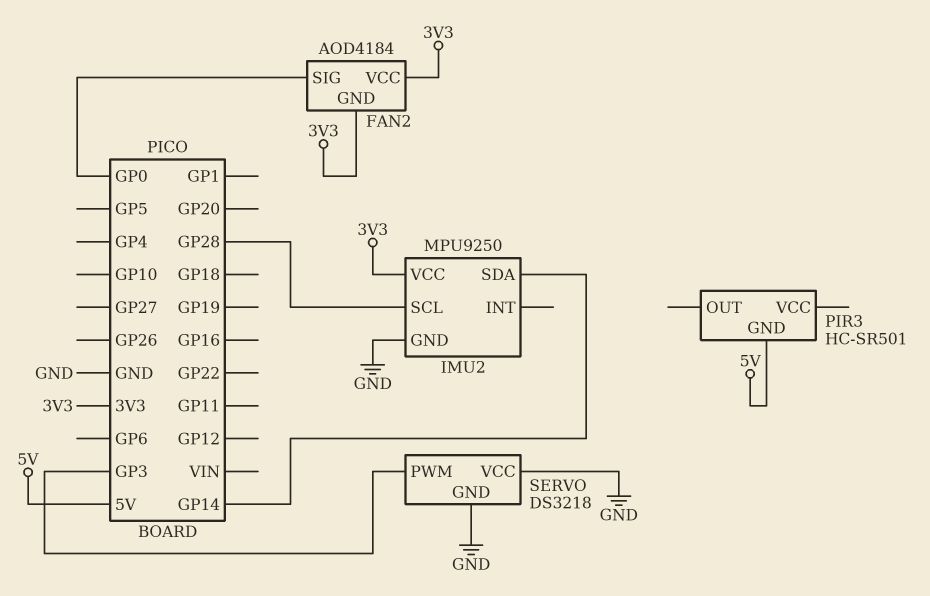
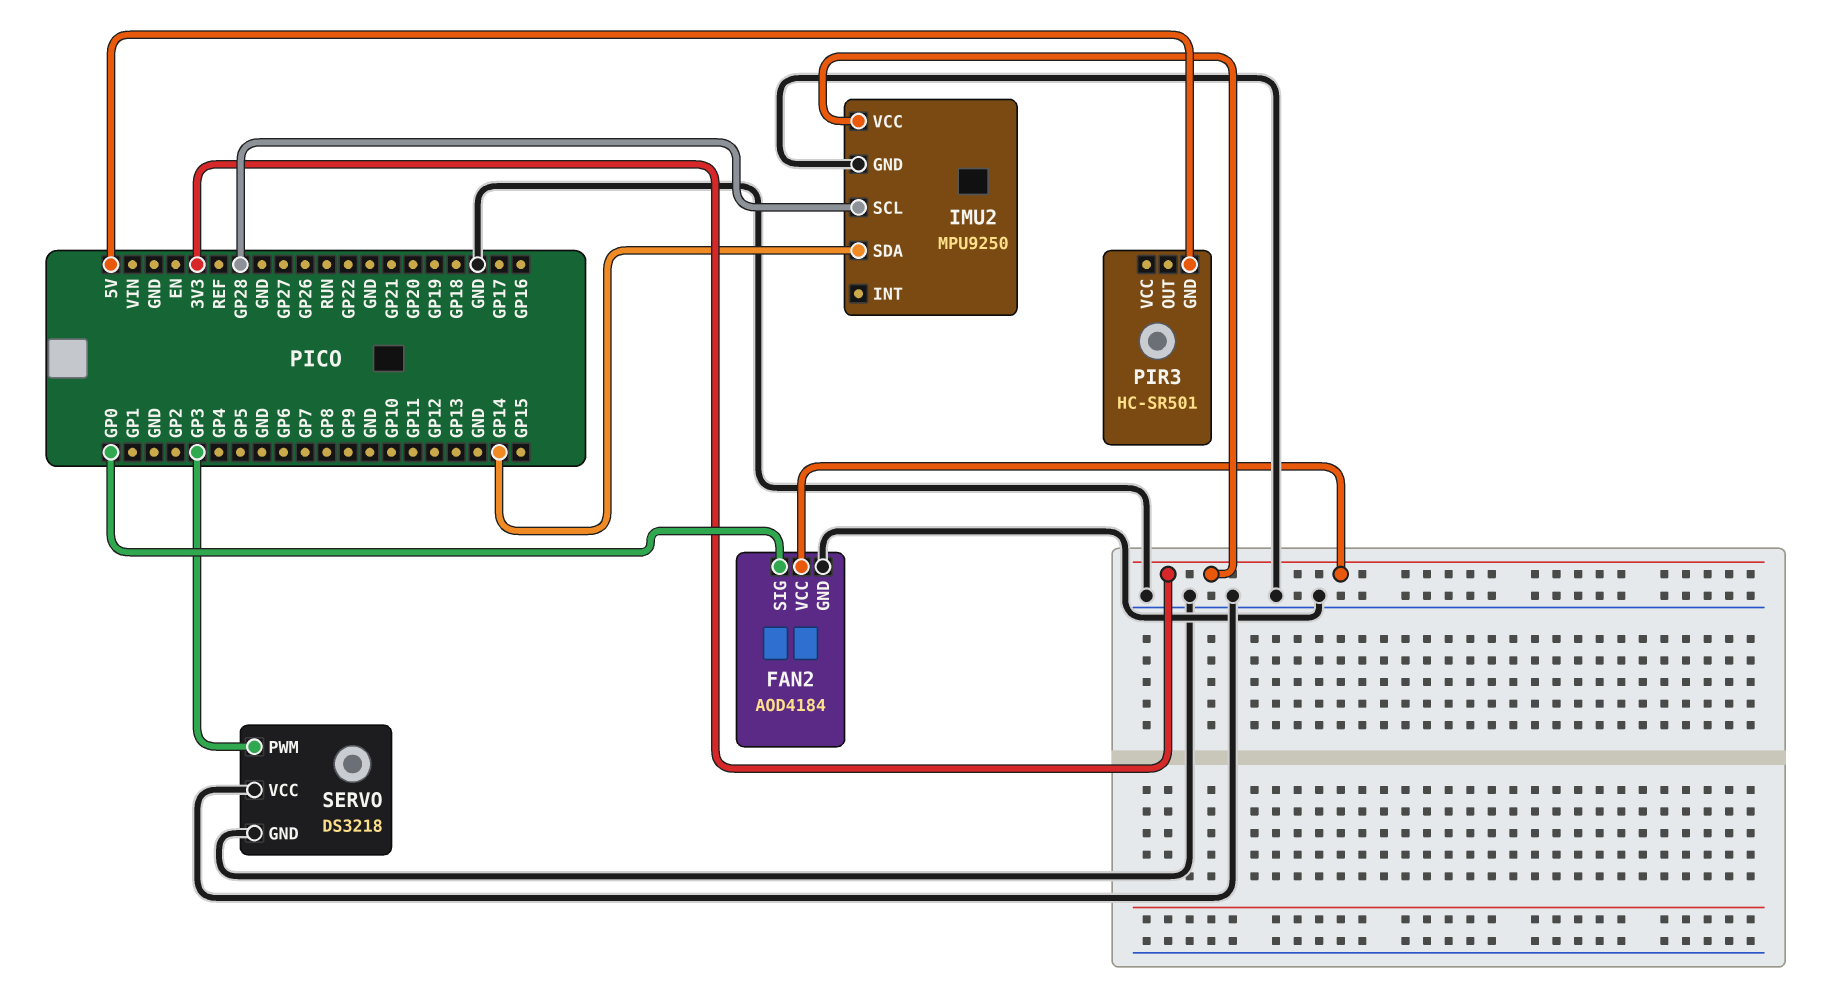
FAN2 pin GND: 3V3 -> GND

